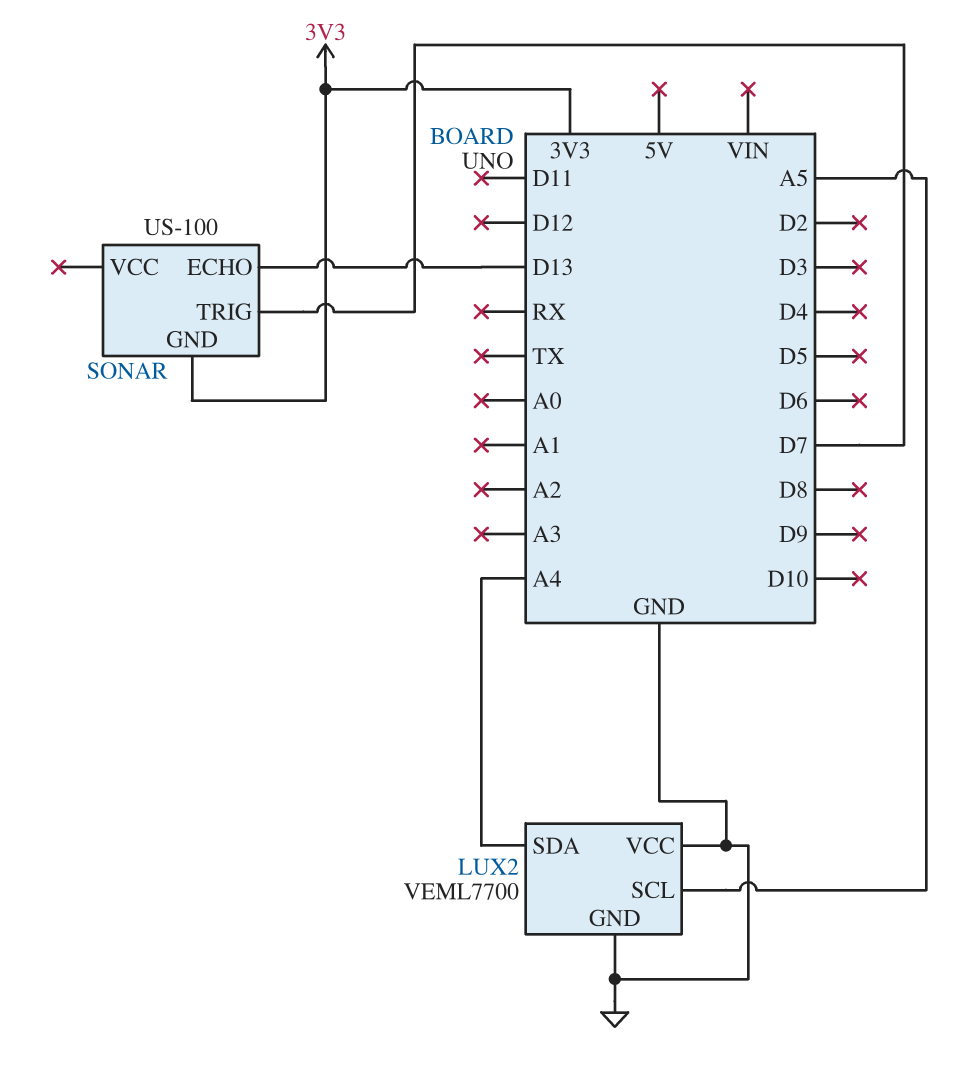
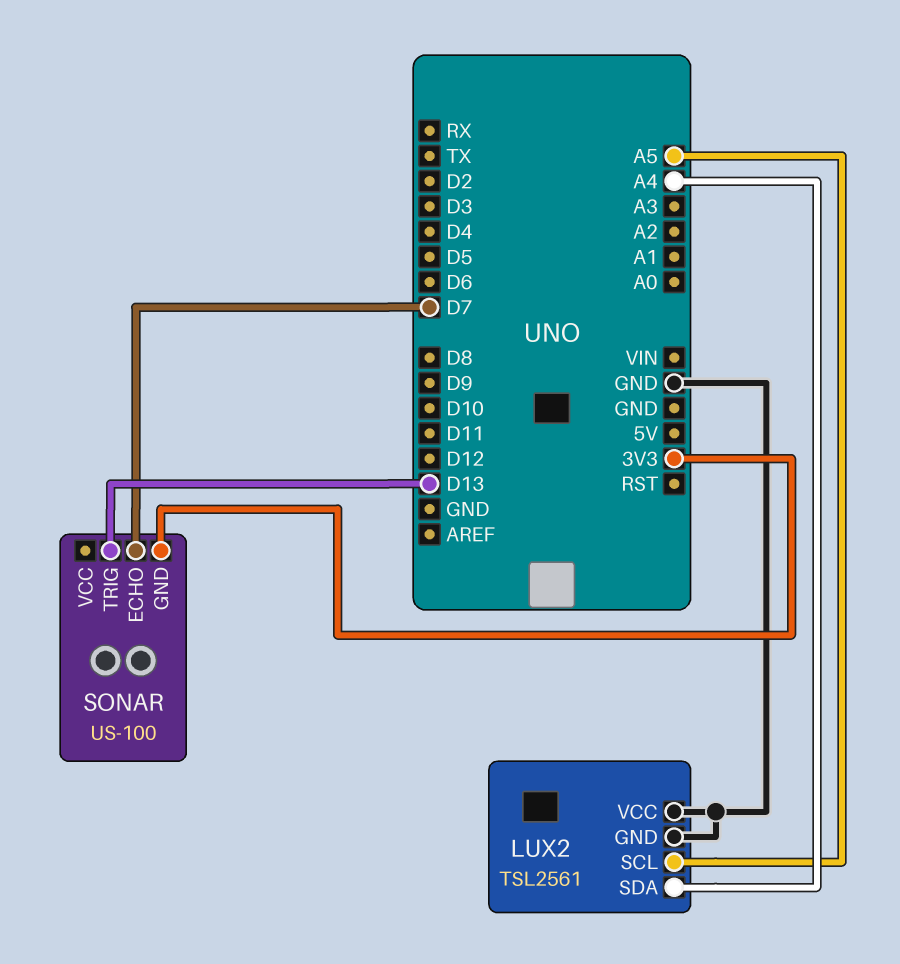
LUX2: VEML7700 -> TSL2561
SONAR pin ECHO: D13 -> D7
SONAR pin TRIG: D7 -> D13

